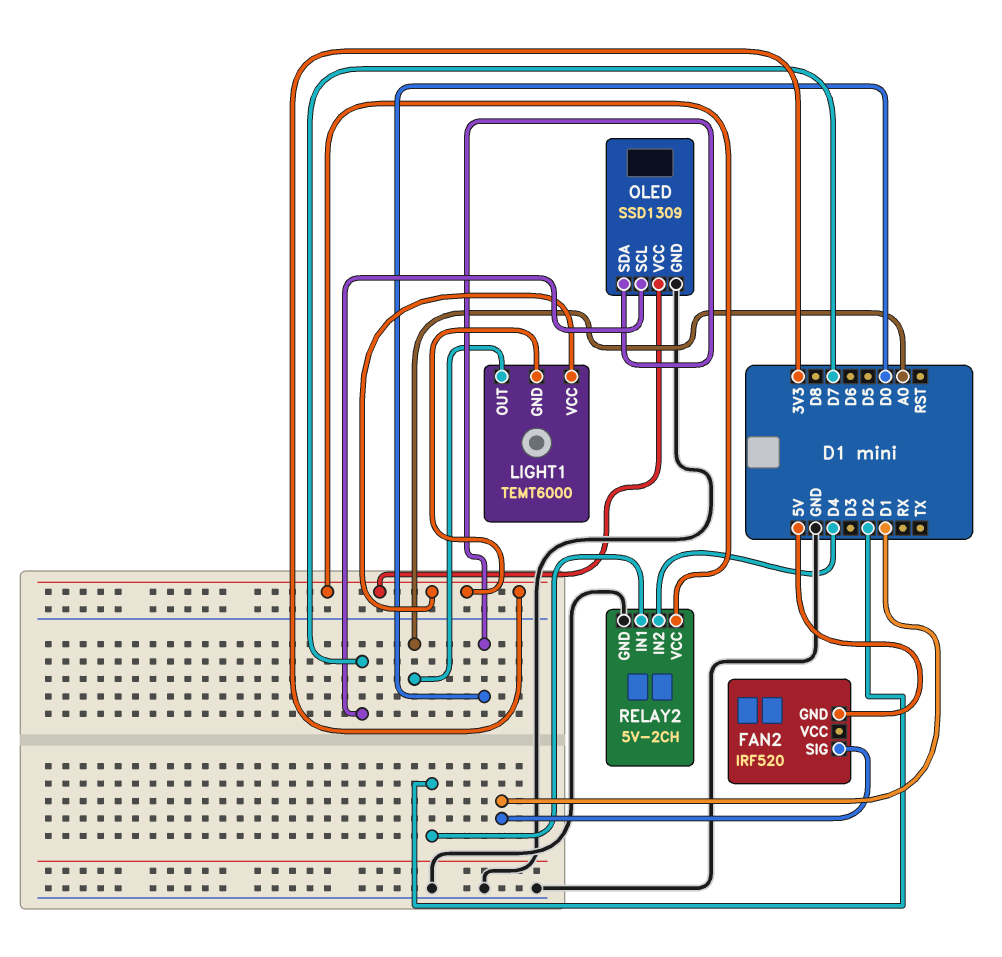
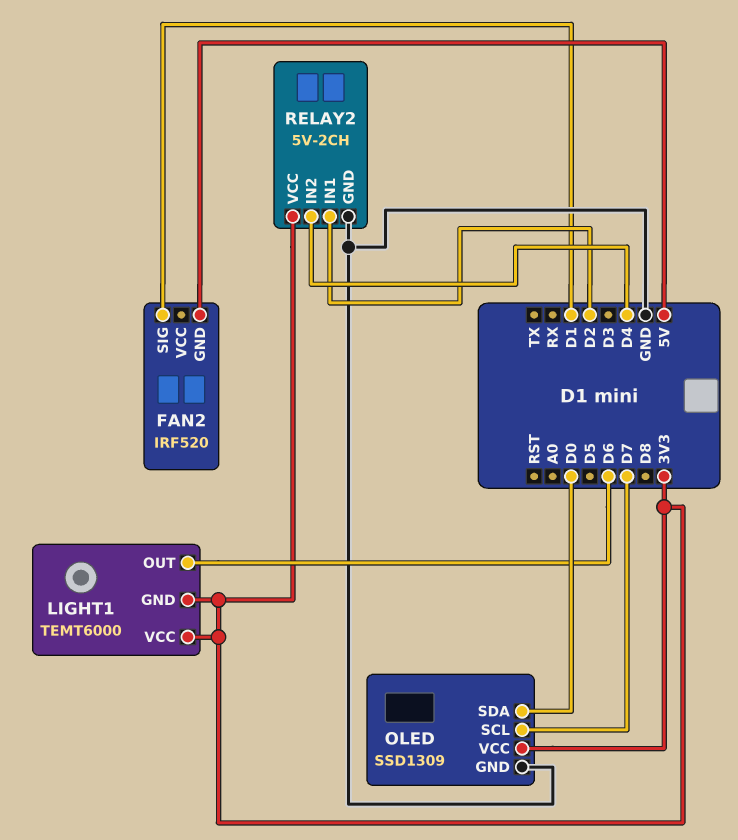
LIGHT1 pin OUT: A0 -> D6

